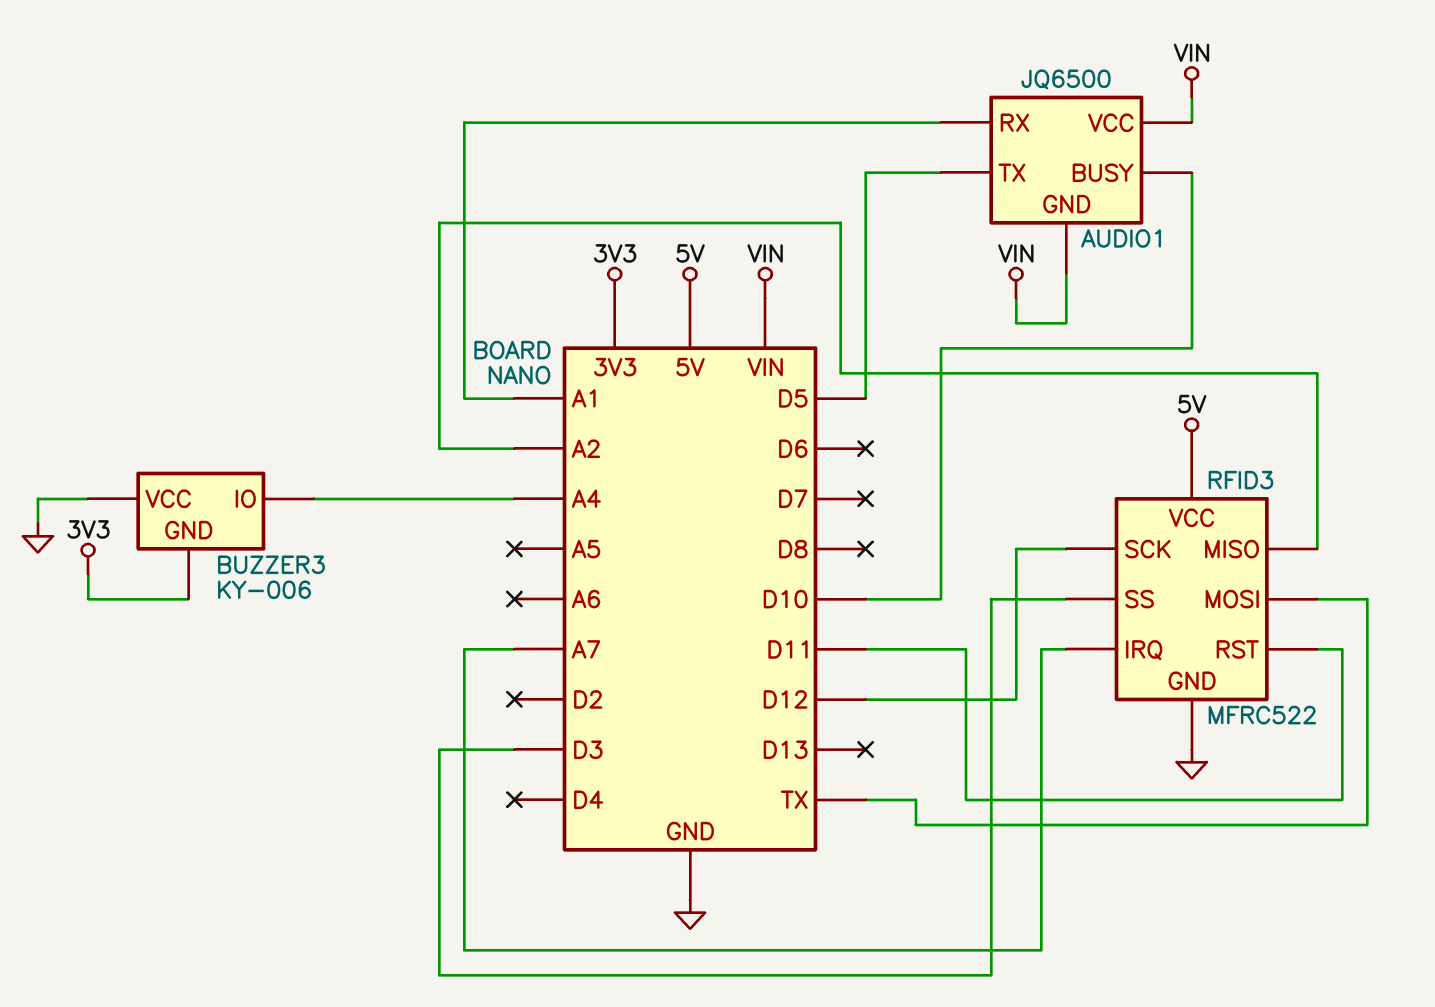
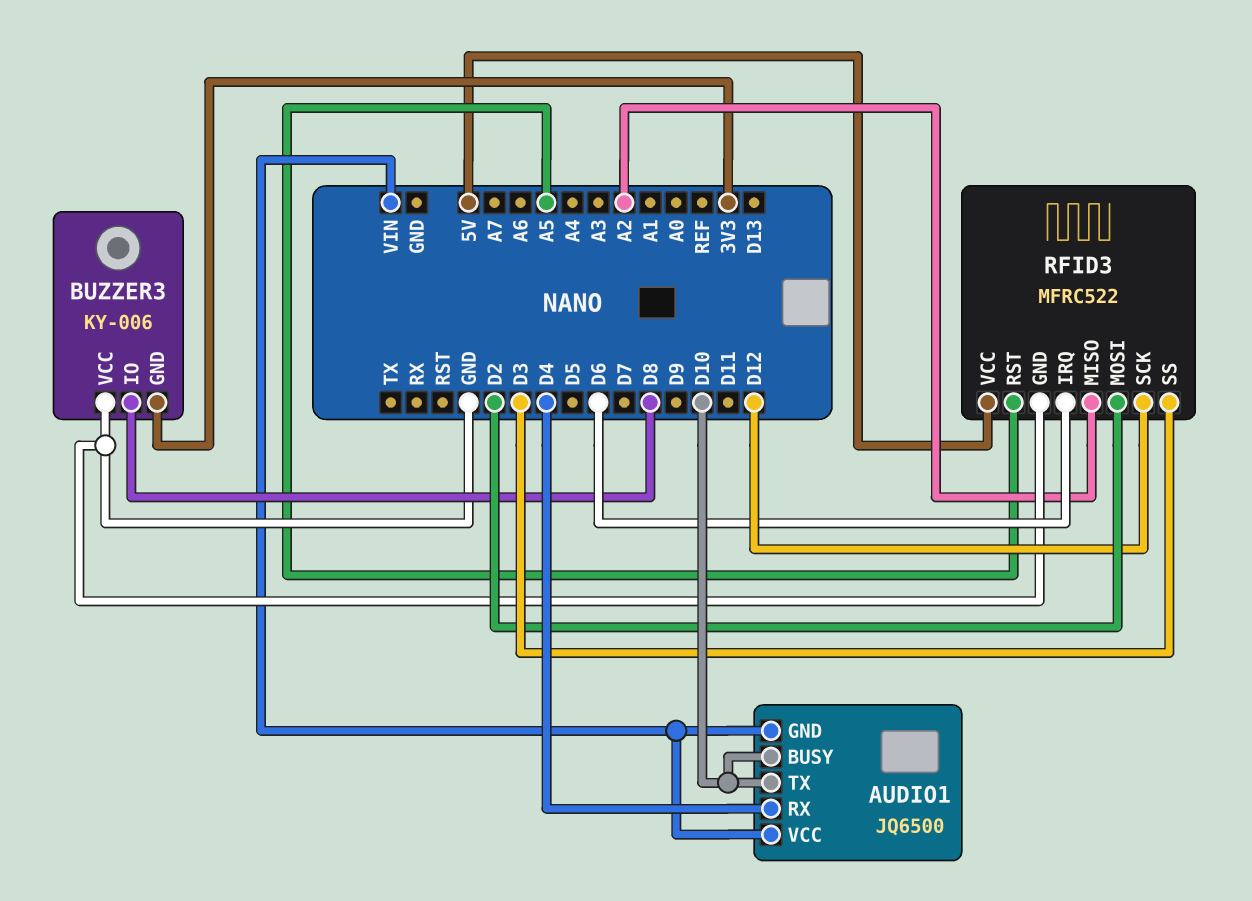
AUDIO1 pin RX: A1 -> D4
AUDIO1 pin TX: D5 -> D10
BUZZER3 pin IO: A4 -> D8
RFID3 pin IRQ: A7 -> D6
RFID3 pin MOSI: TX -> D2
RFID3 pin RST: D11 -> A5

